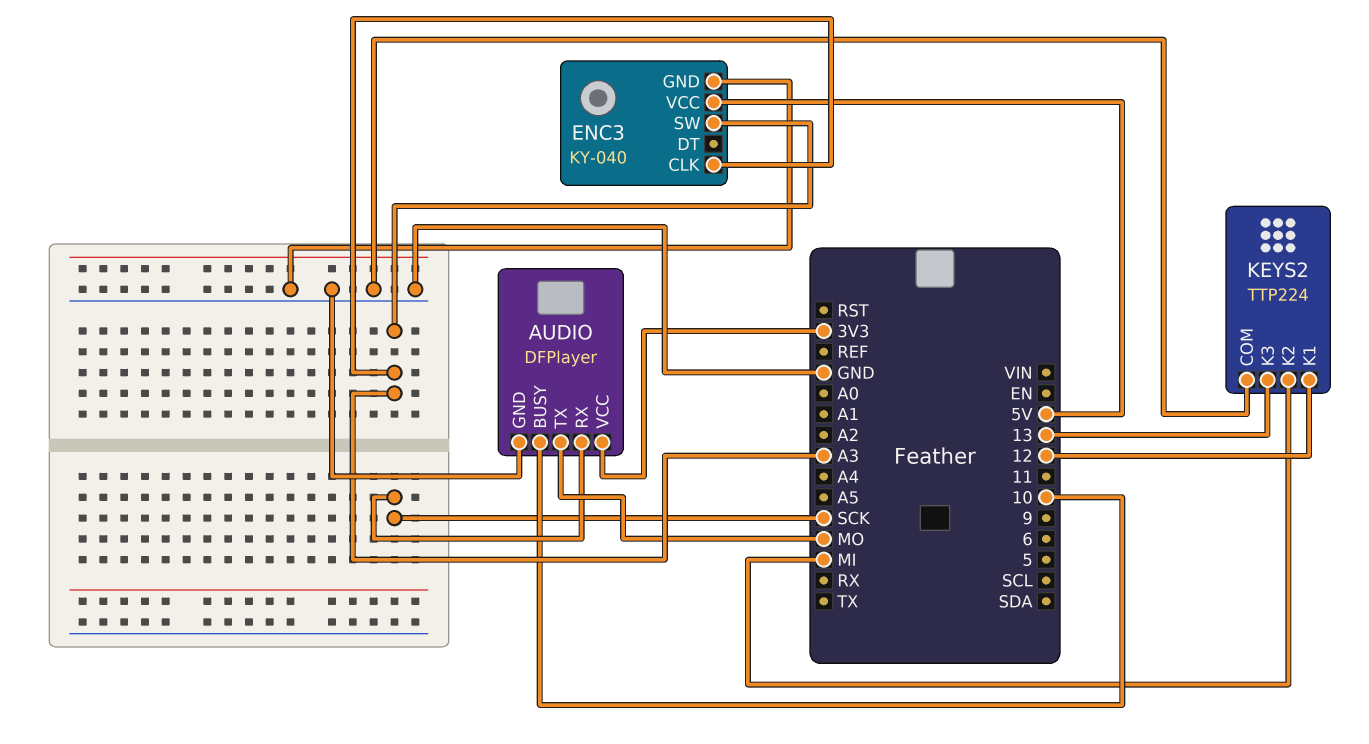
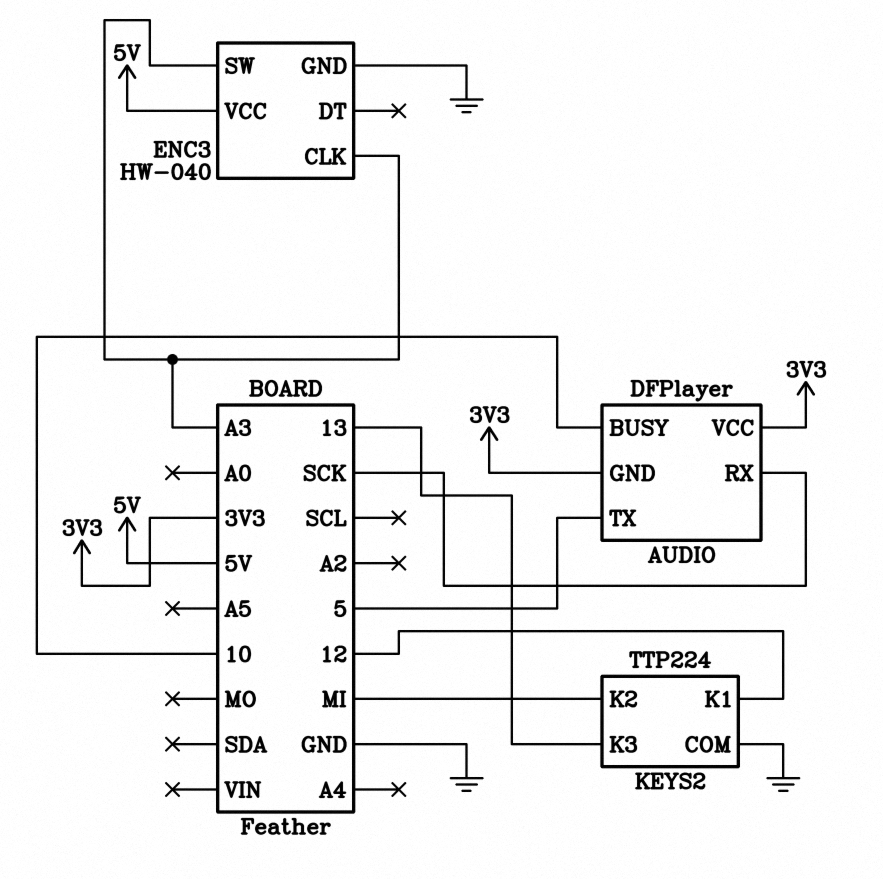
AUDIO pin GND: GND -> 3V3
AUDIO pin TX: MO -> 5
ENC3: KY-040 -> HW-040

